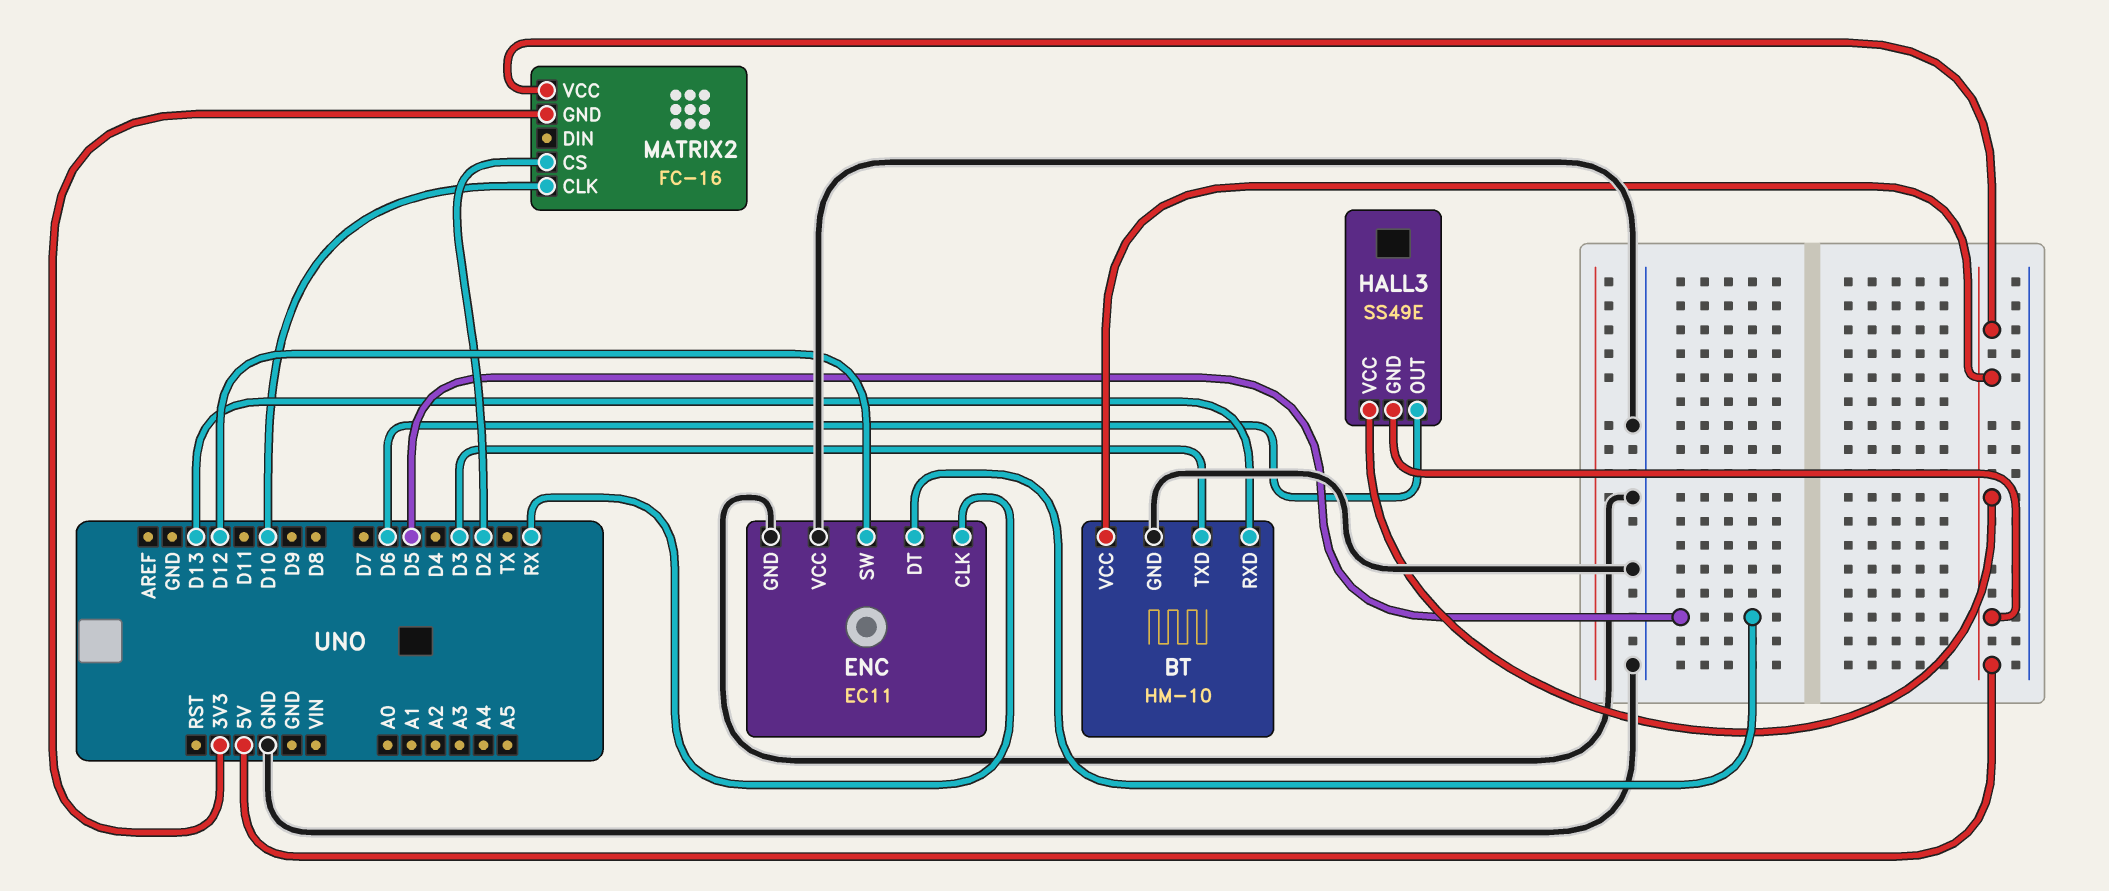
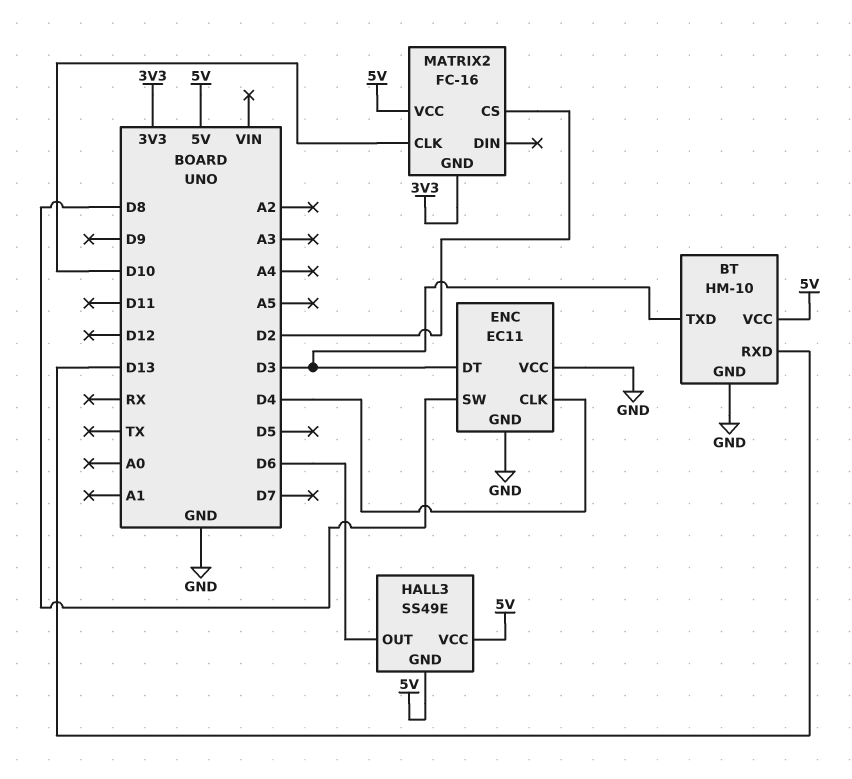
ENC pin CLK: RX -> D4
ENC pin DT: D5 -> D3
ENC pin SW: D12 -> D8

